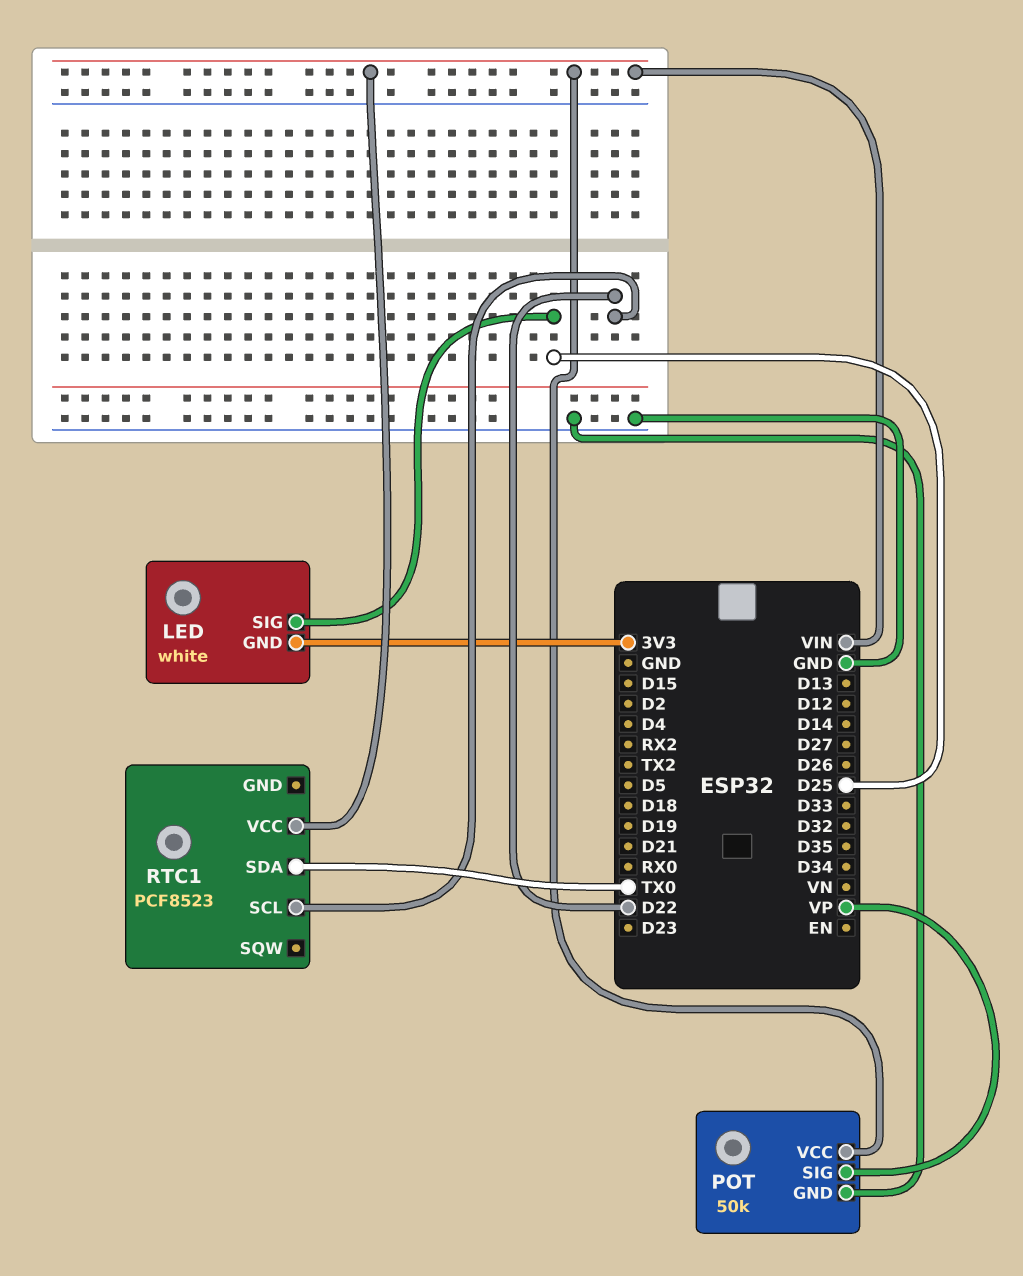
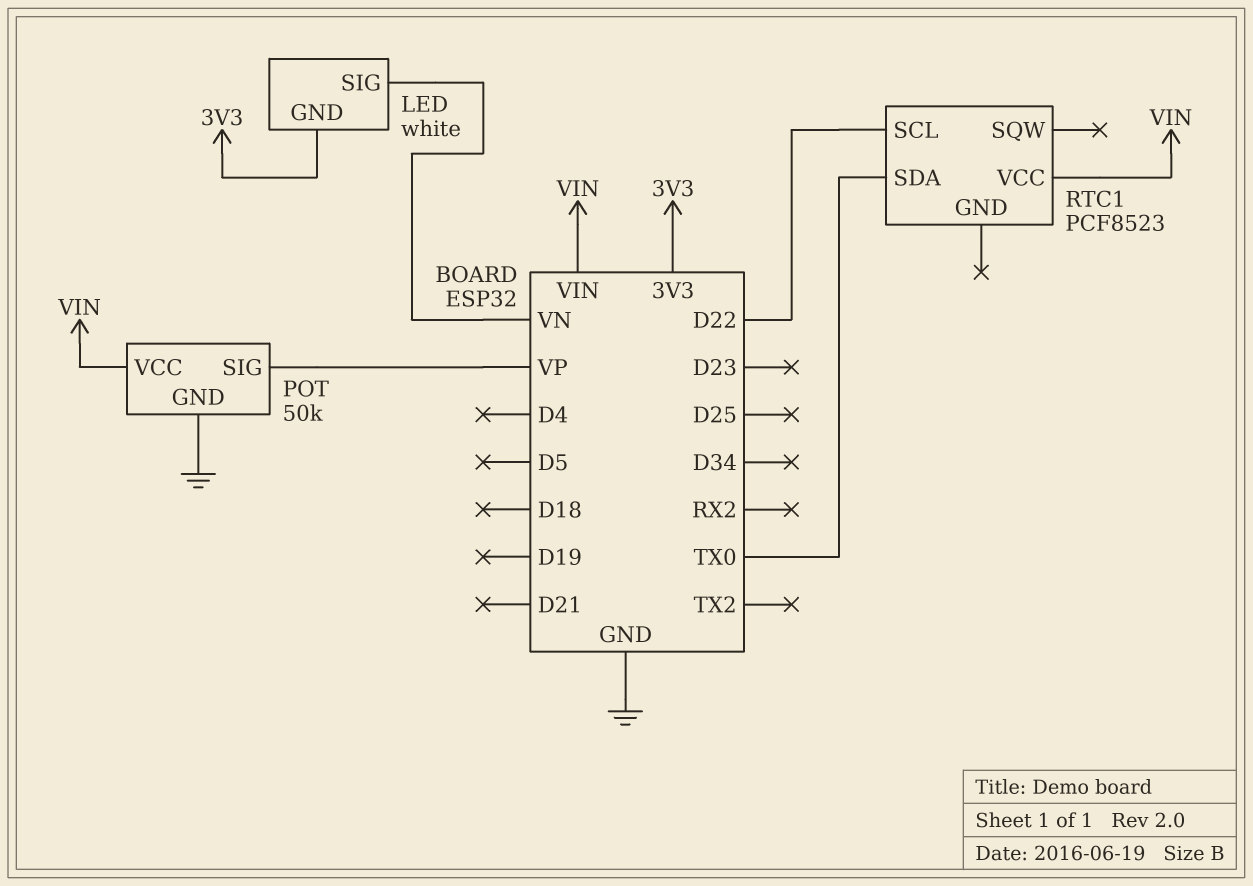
LED pin SIG: D25 -> VN

